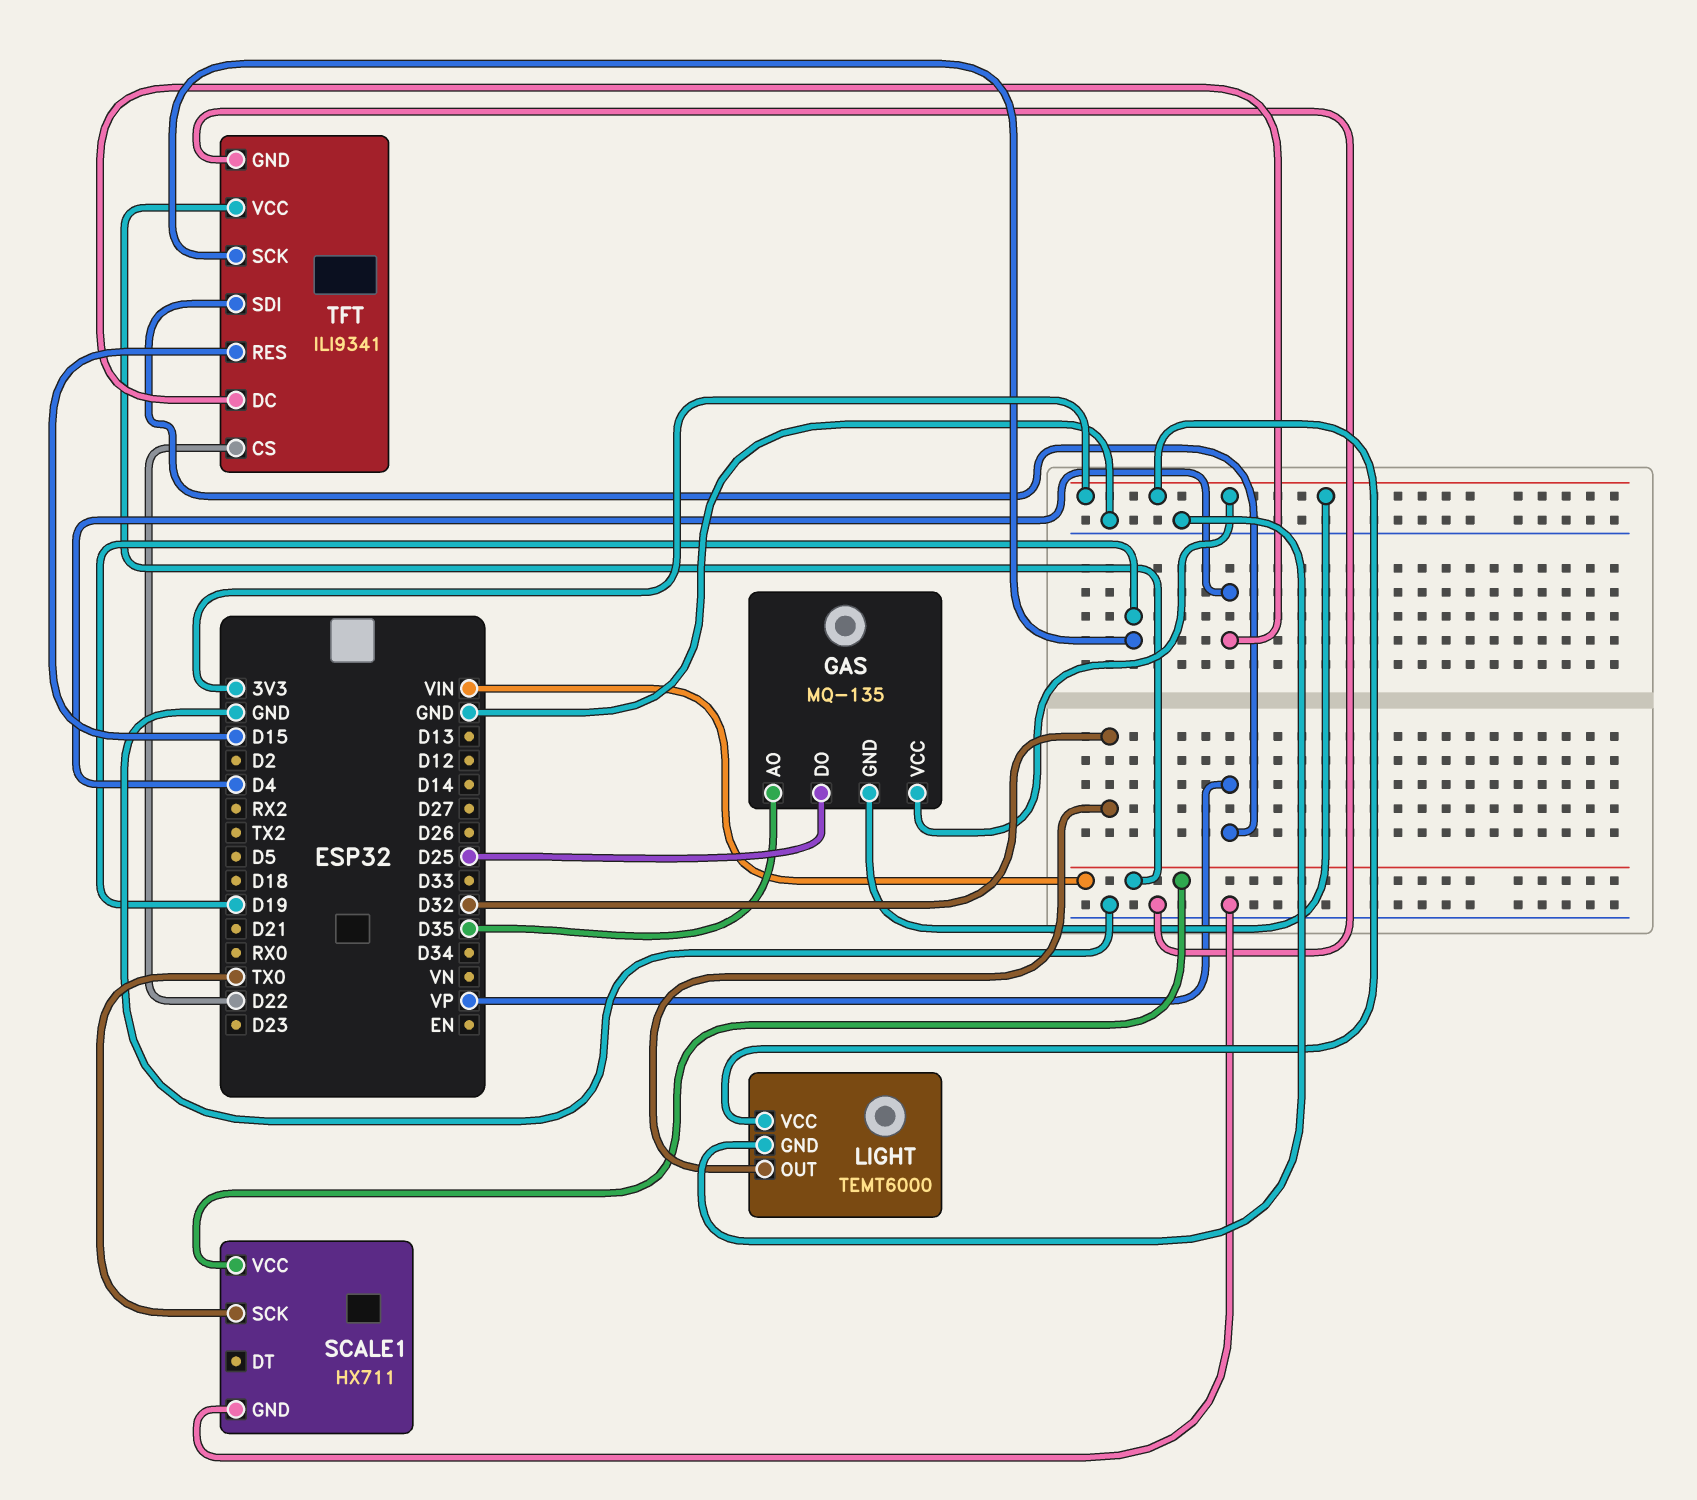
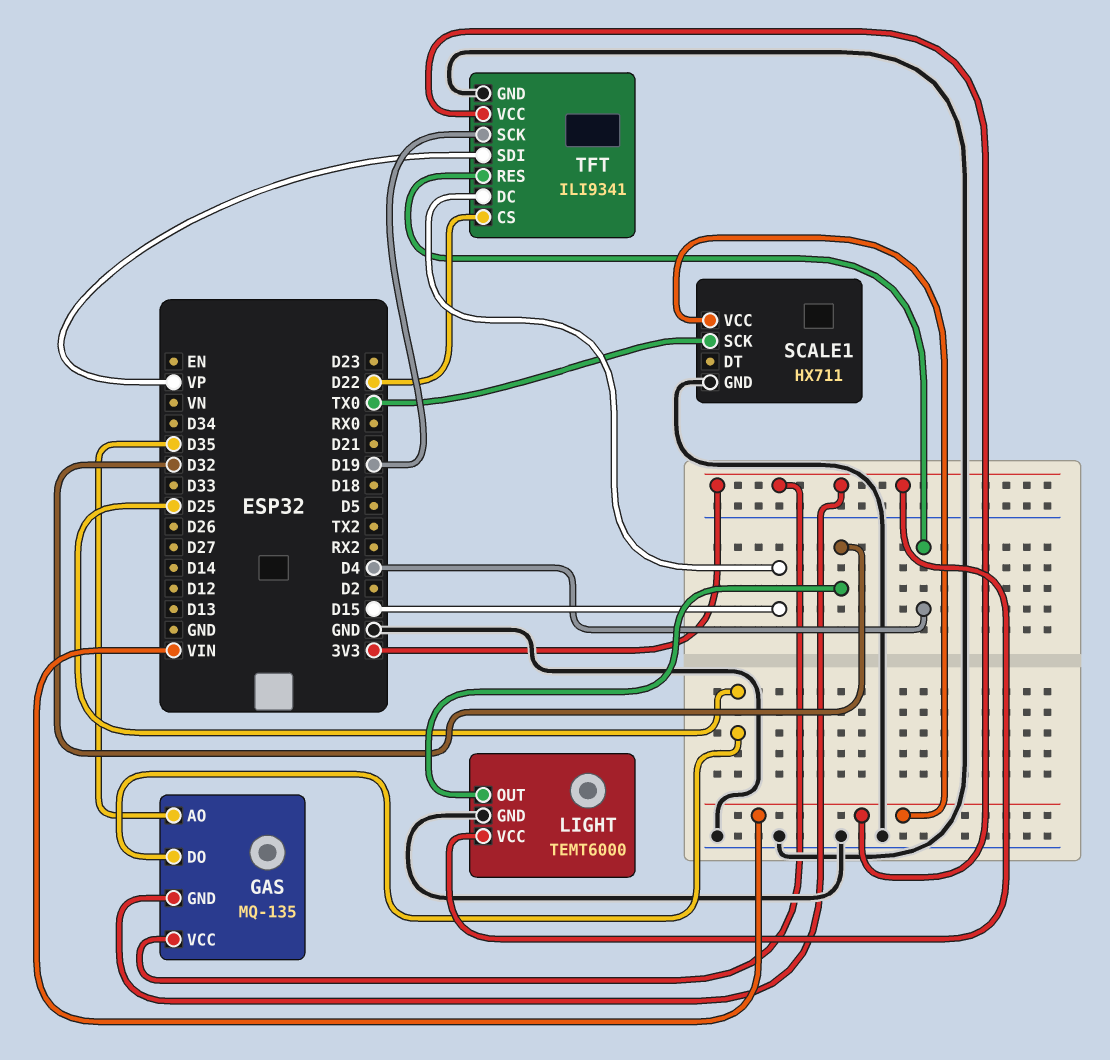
TFT pin DC: D4 -> D15
TFT pin RES: D15 -> D4

